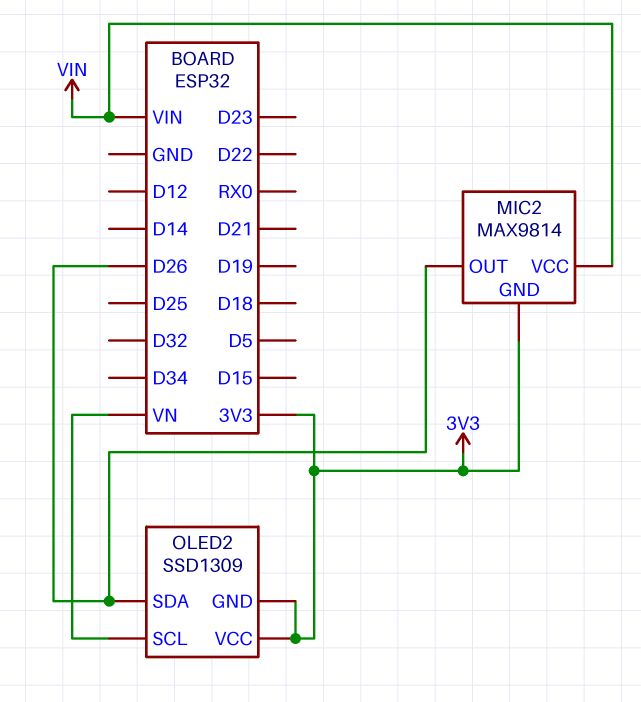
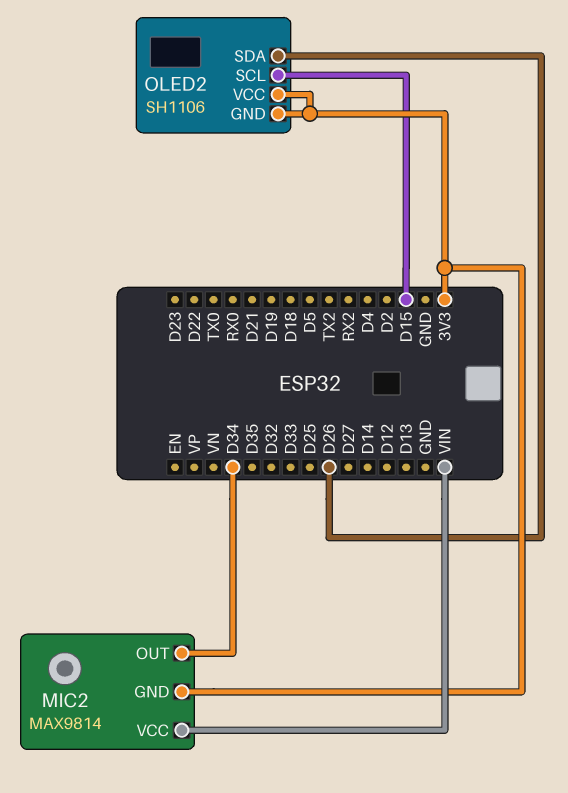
MIC2 pin OUT: D26 -> D34
OLED2: SSD1309 -> SH1106
OLED2 pin SCL: VN -> D15

